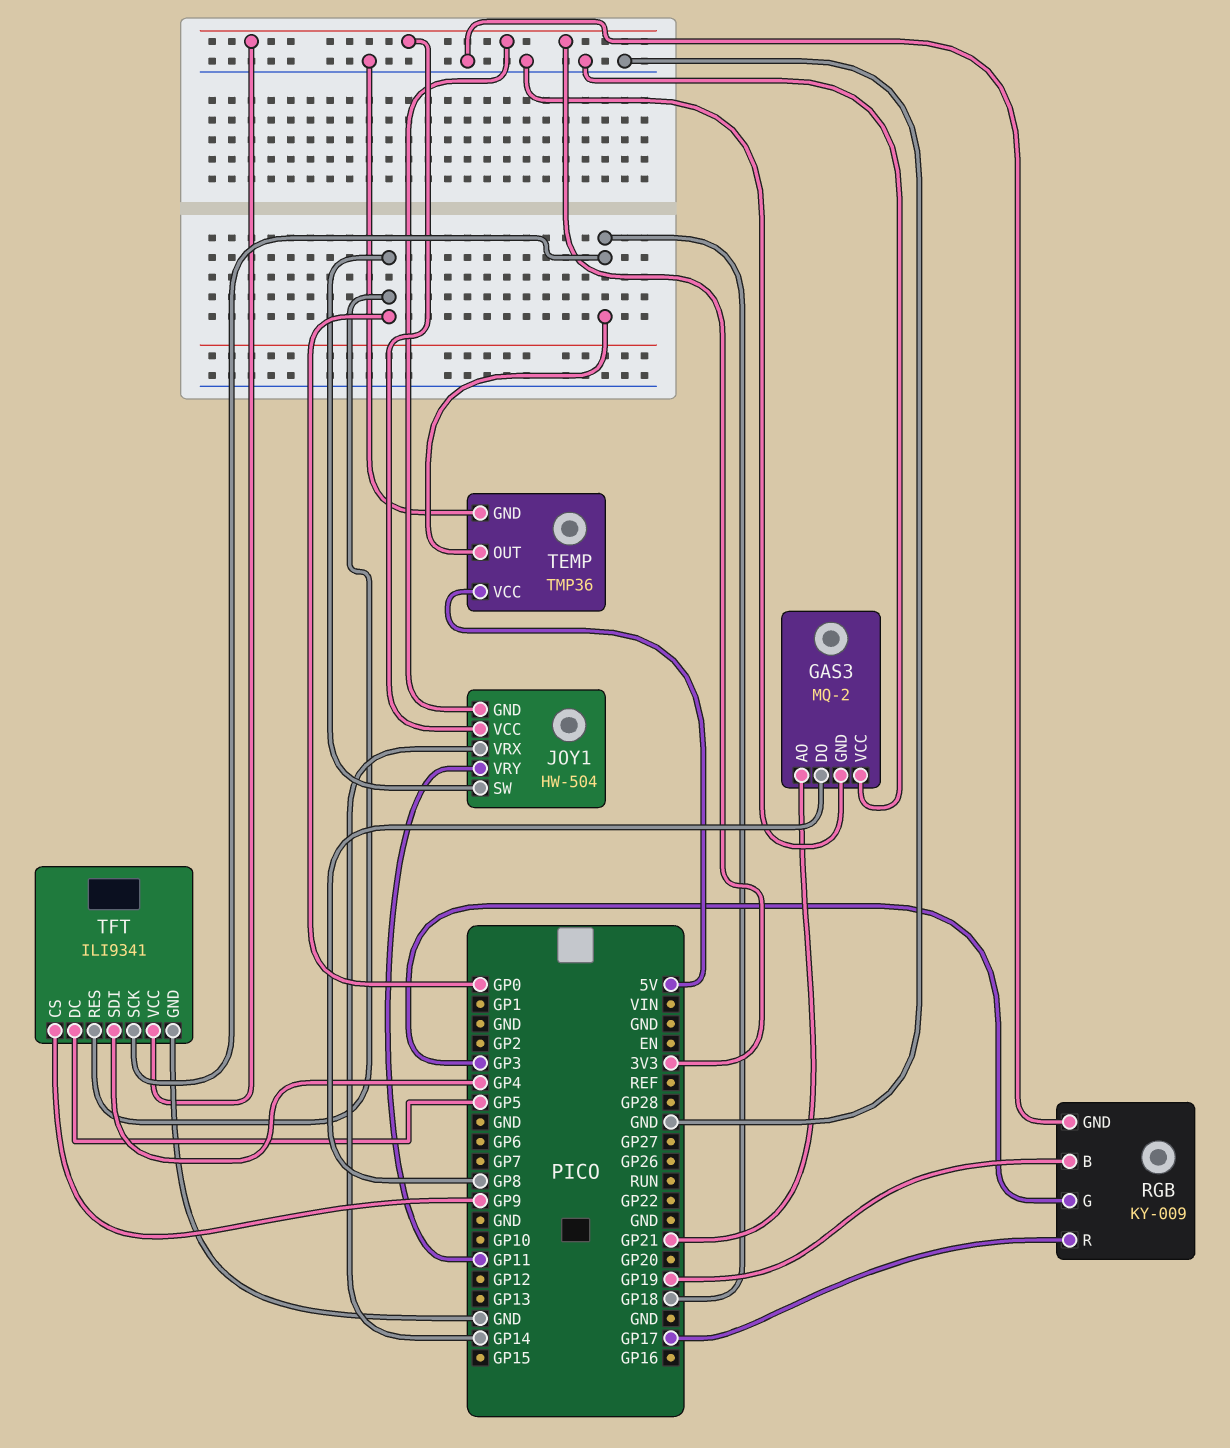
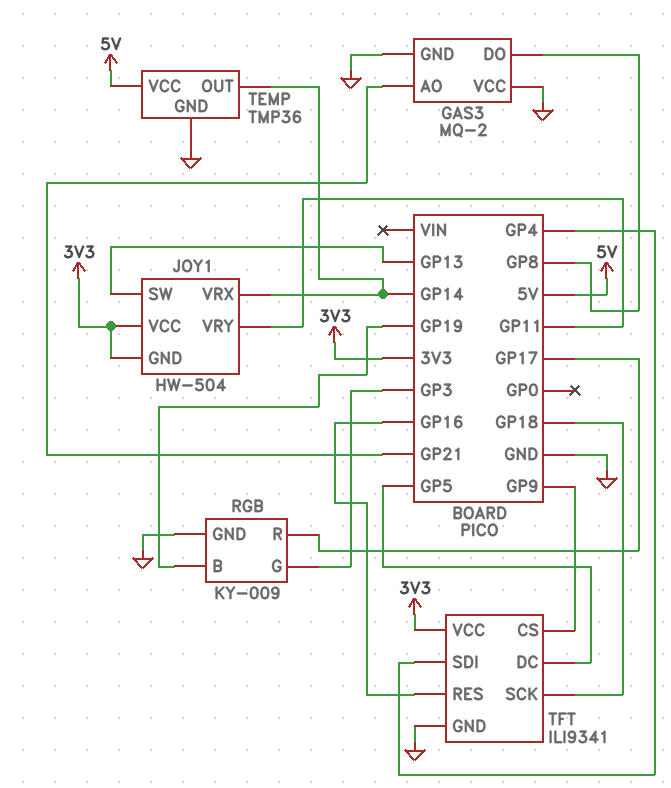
JOY1 pin SW: GP0 -> GP13
TEMP pin OUT: GP18 -> GP14
TFT pin RES: GP0 -> GP16

